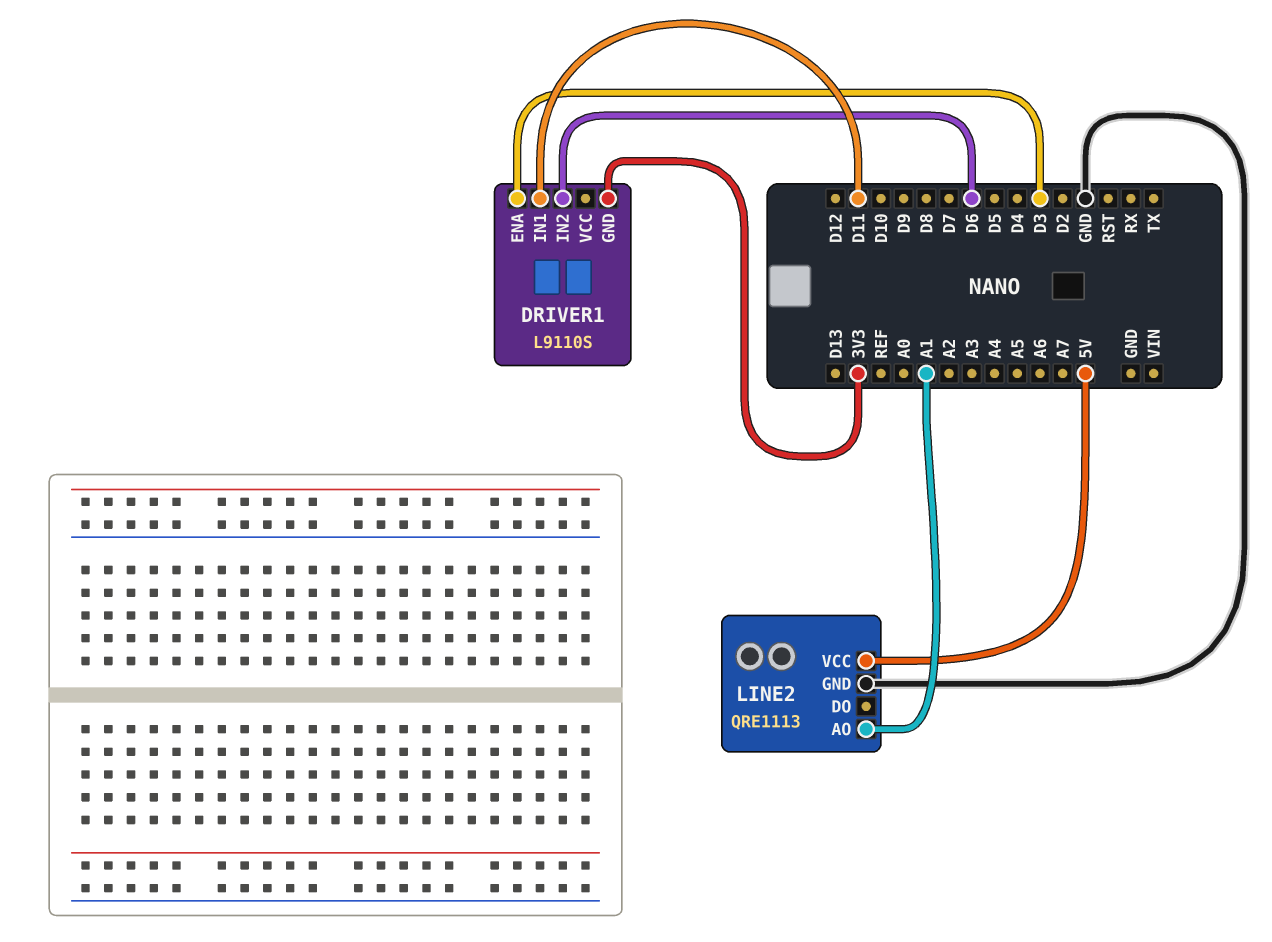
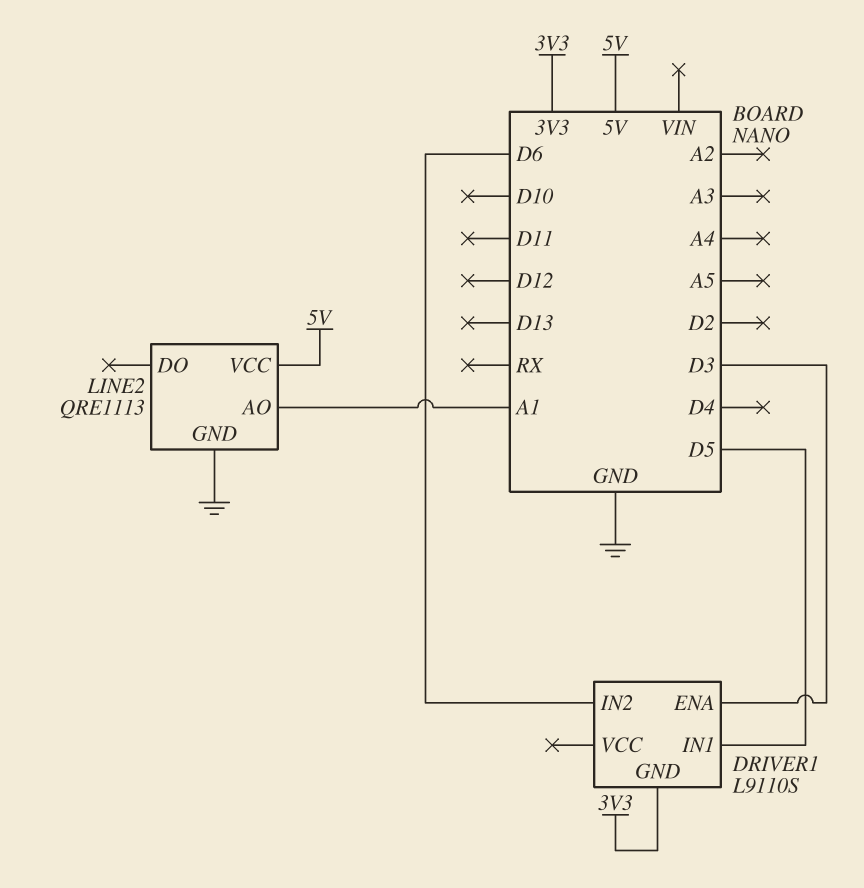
DRIVER1 pin IN1: D11 -> D5

